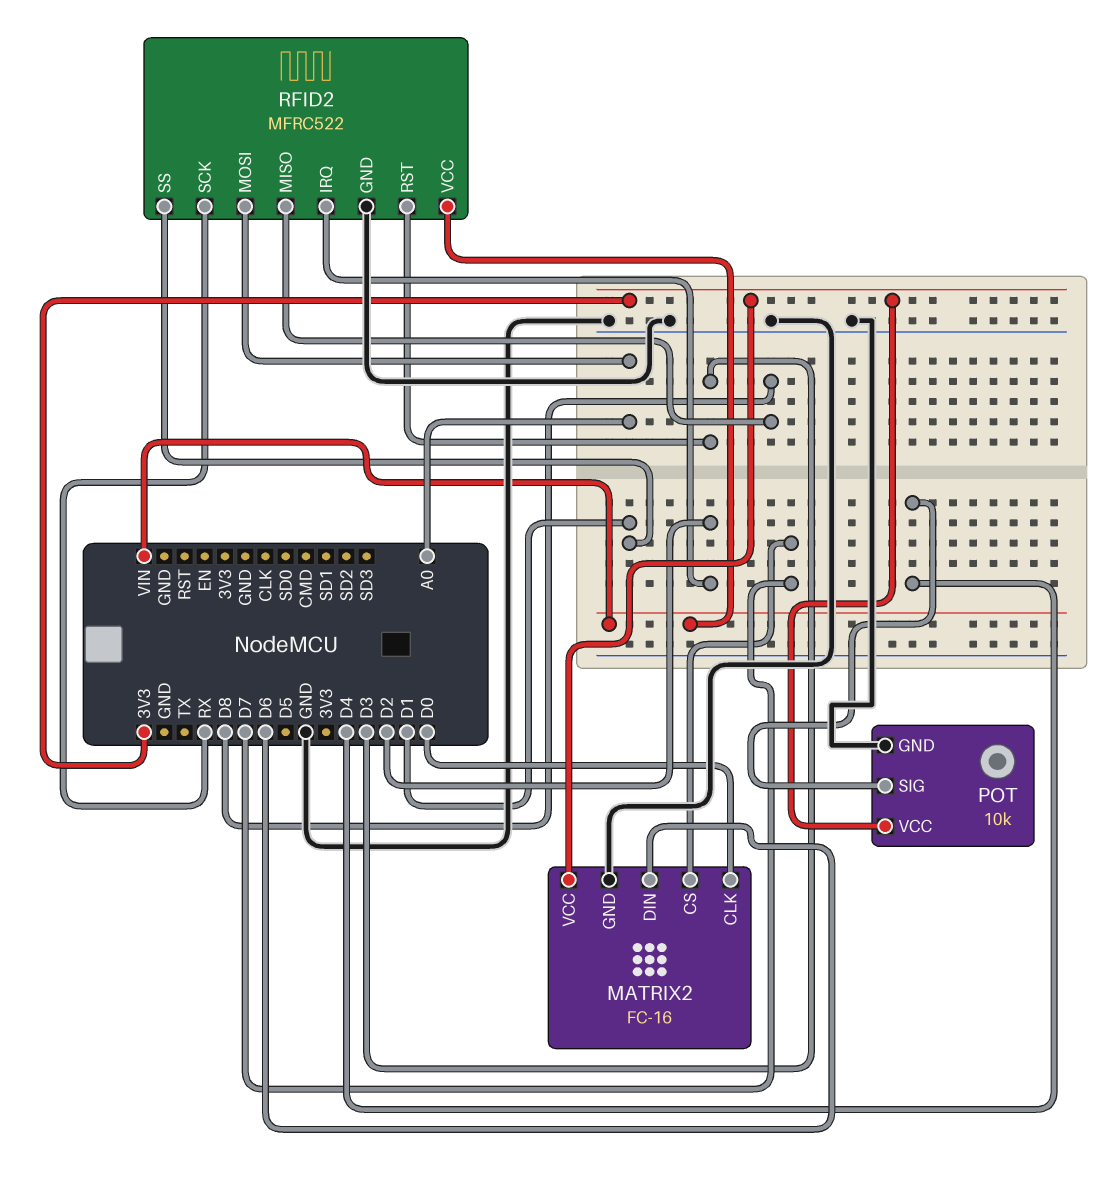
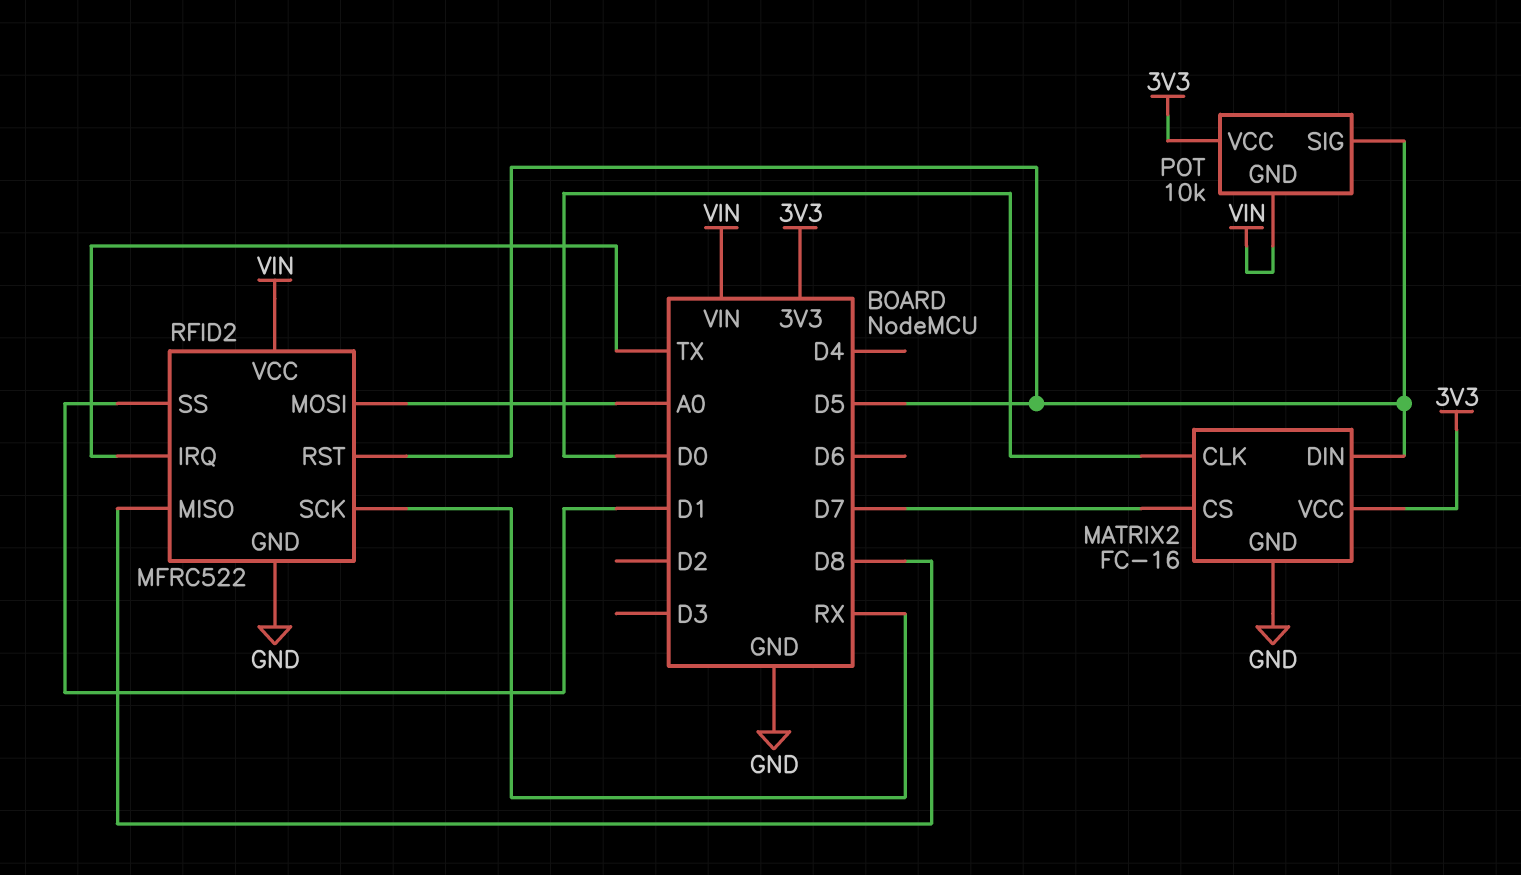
MATRIX2 pin DIN: D6 -> D5
POT pin GND: GND -> VIN
POT pin SIG: D4 -> D5
RFID2 pin IRQ: D2 -> TX
RFID2 pin RST: D3 -> D5

